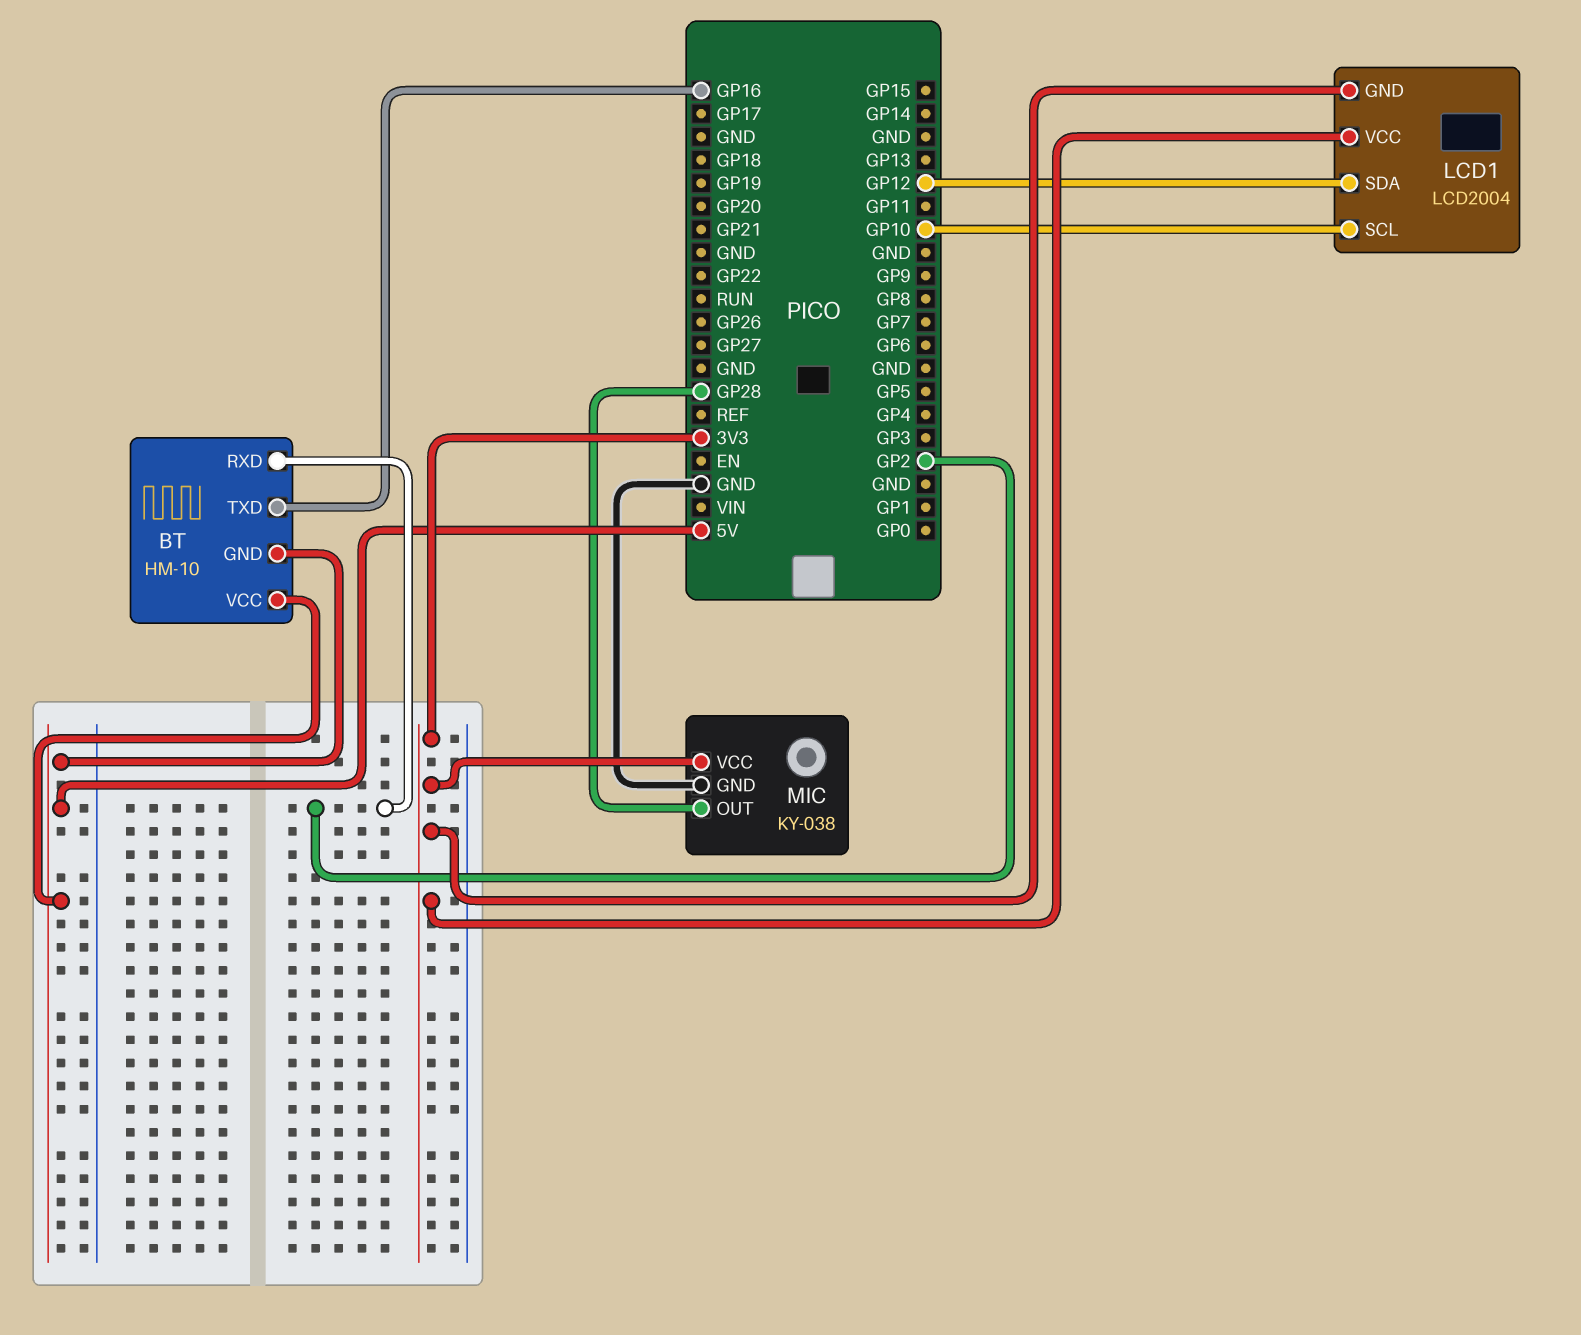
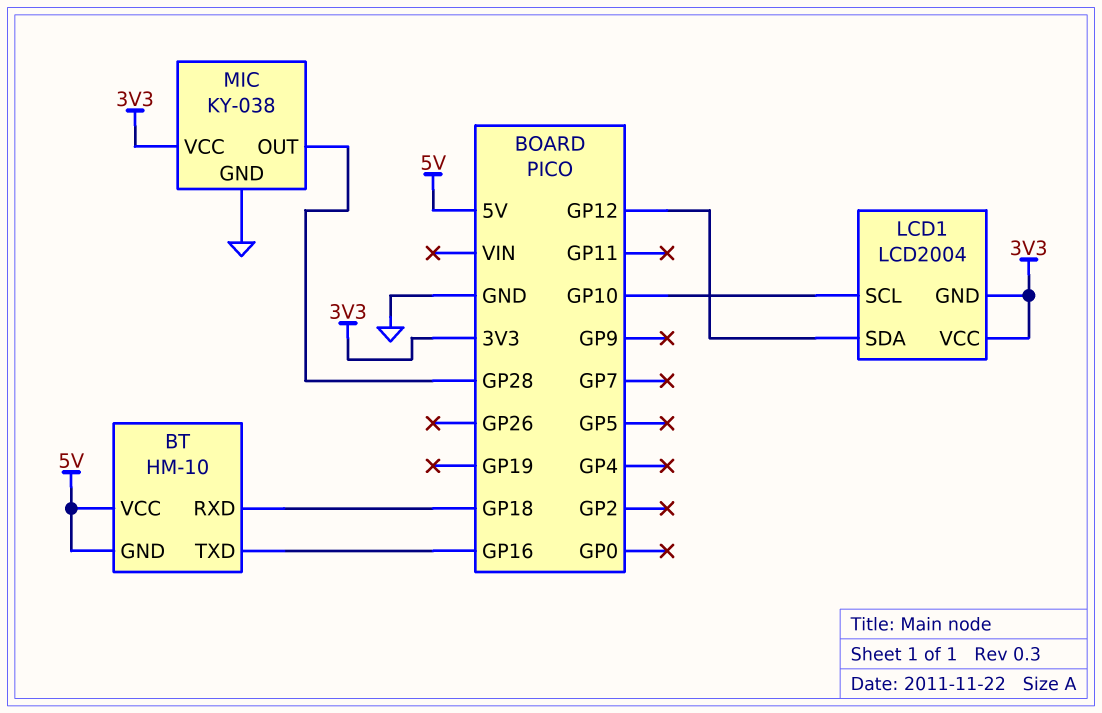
BT pin RXD: GP2 -> GP18

